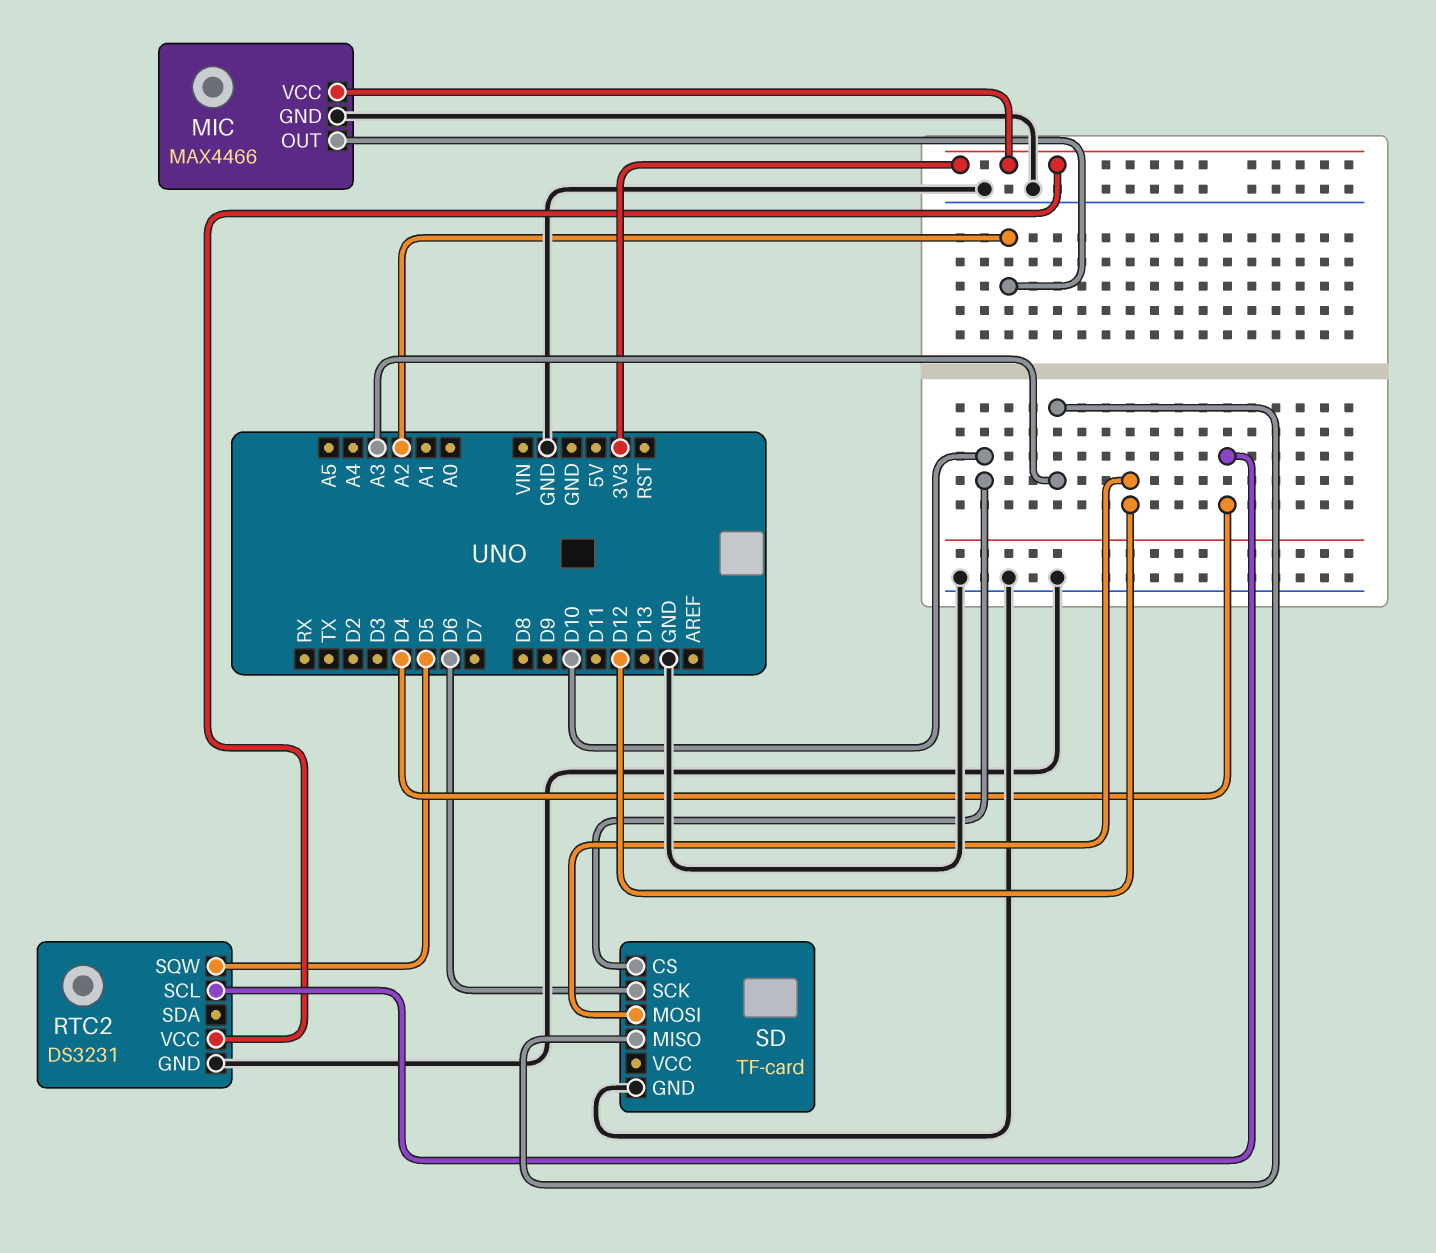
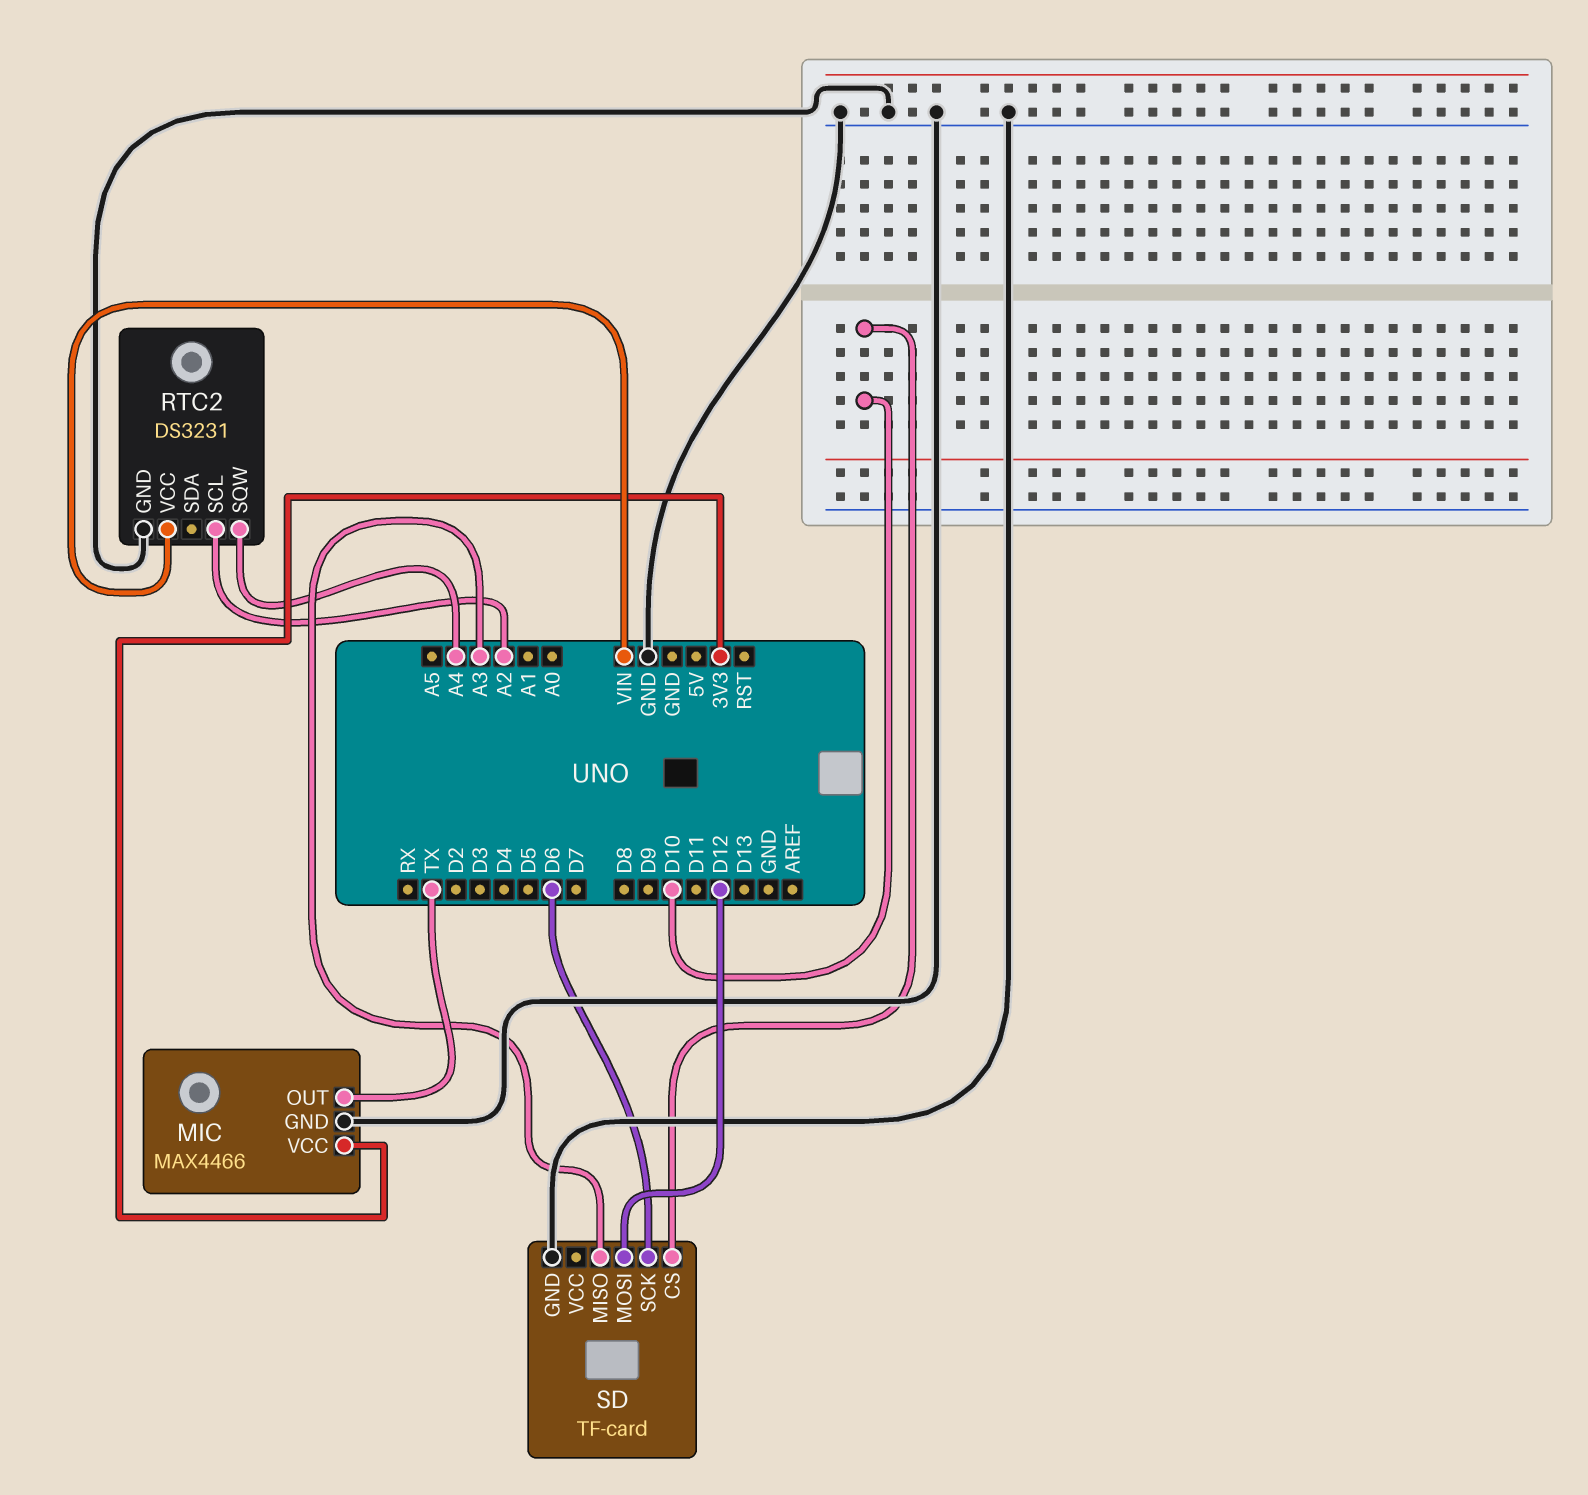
MIC pin OUT: A2 -> TX
RTC2 pin SCL: D4 -> A2
RTC2 pin SQW: D5 -> A4
RTC2 pin VCC: 3V3 -> VIN

